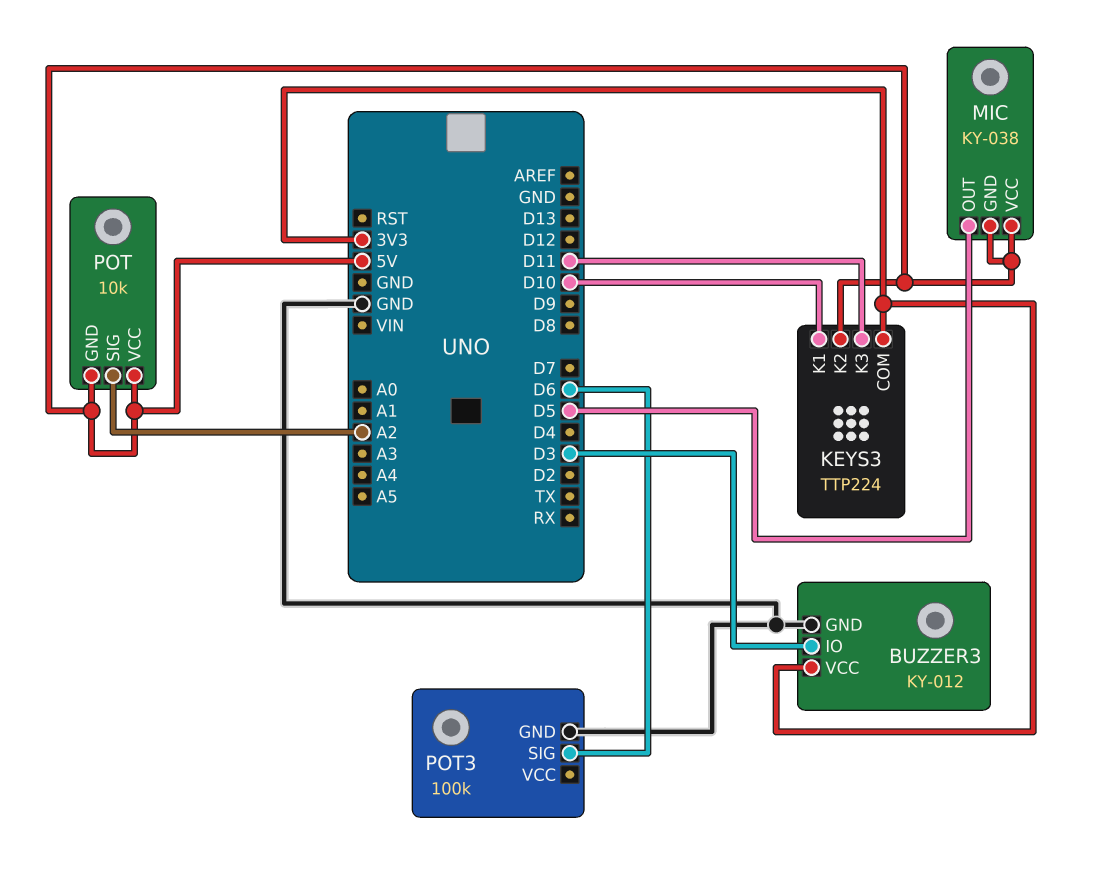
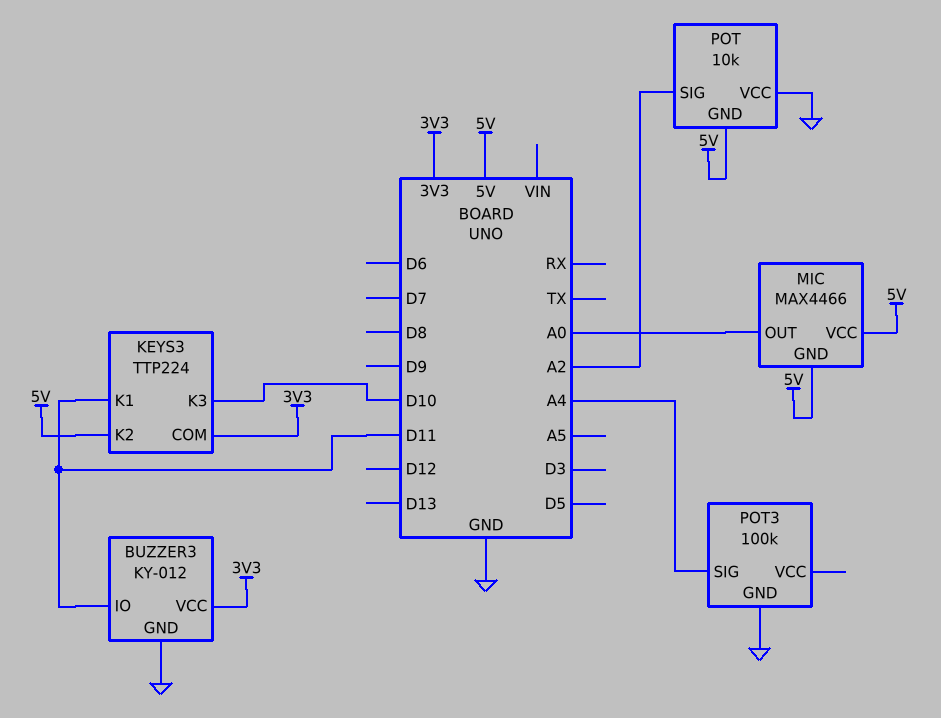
BUZZER3 pin IO: D3 -> D11
KEYS3 pin K1: D10 -> D11
KEYS3 pin K3: D11 -> D10
MIC: KY-038 -> MAX4466
MIC pin OUT: D5 -> A0
POT pin VCC: 5V -> GND
POT3 pin SIG: D6 -> A4

